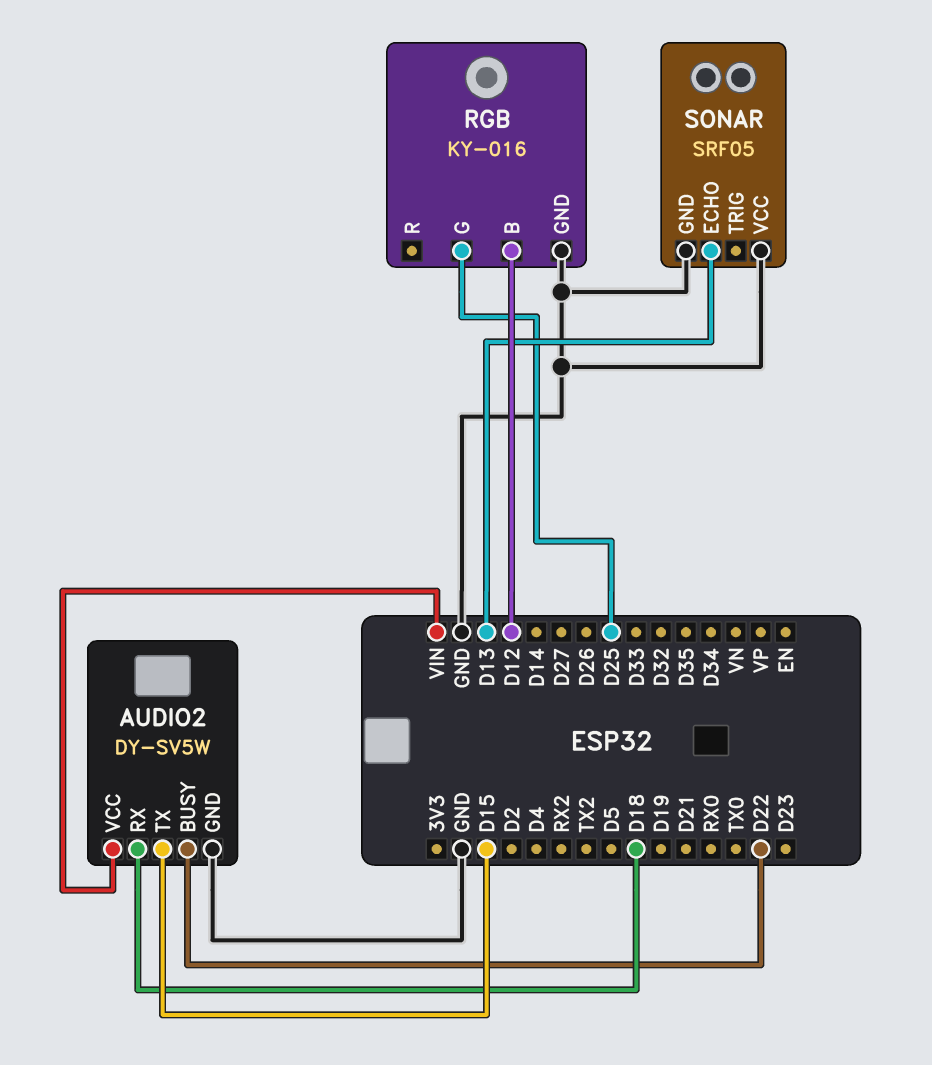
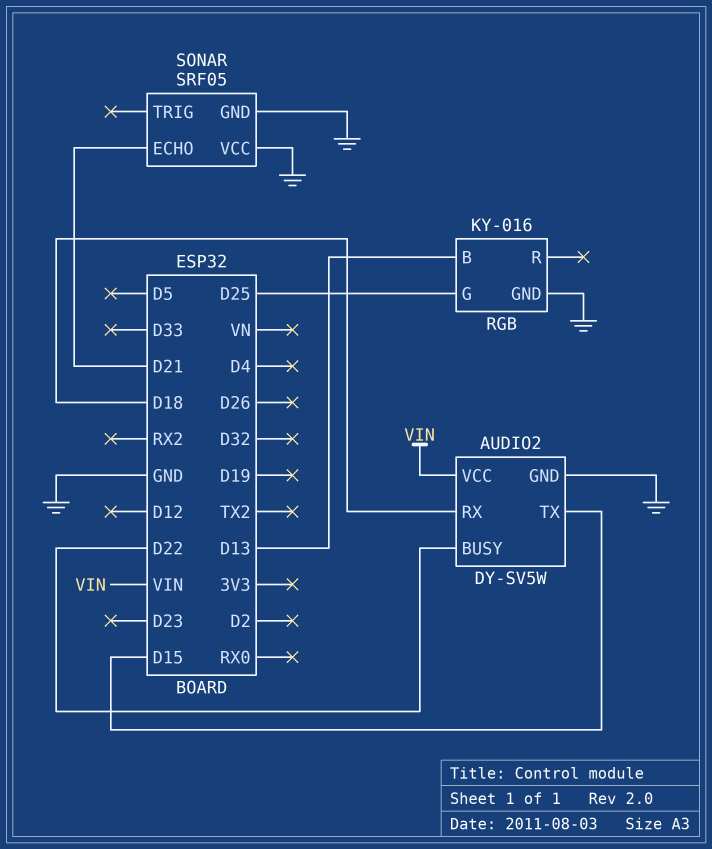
RGB pin B: D12 -> D13
SONAR pin ECHO: D13 -> D21

